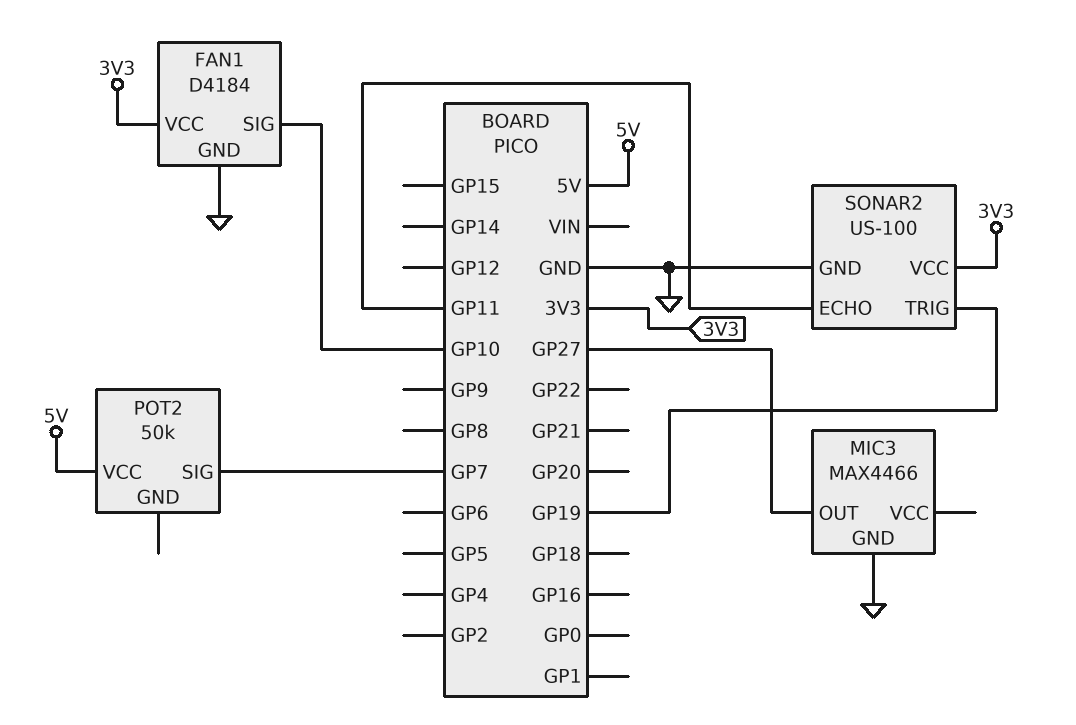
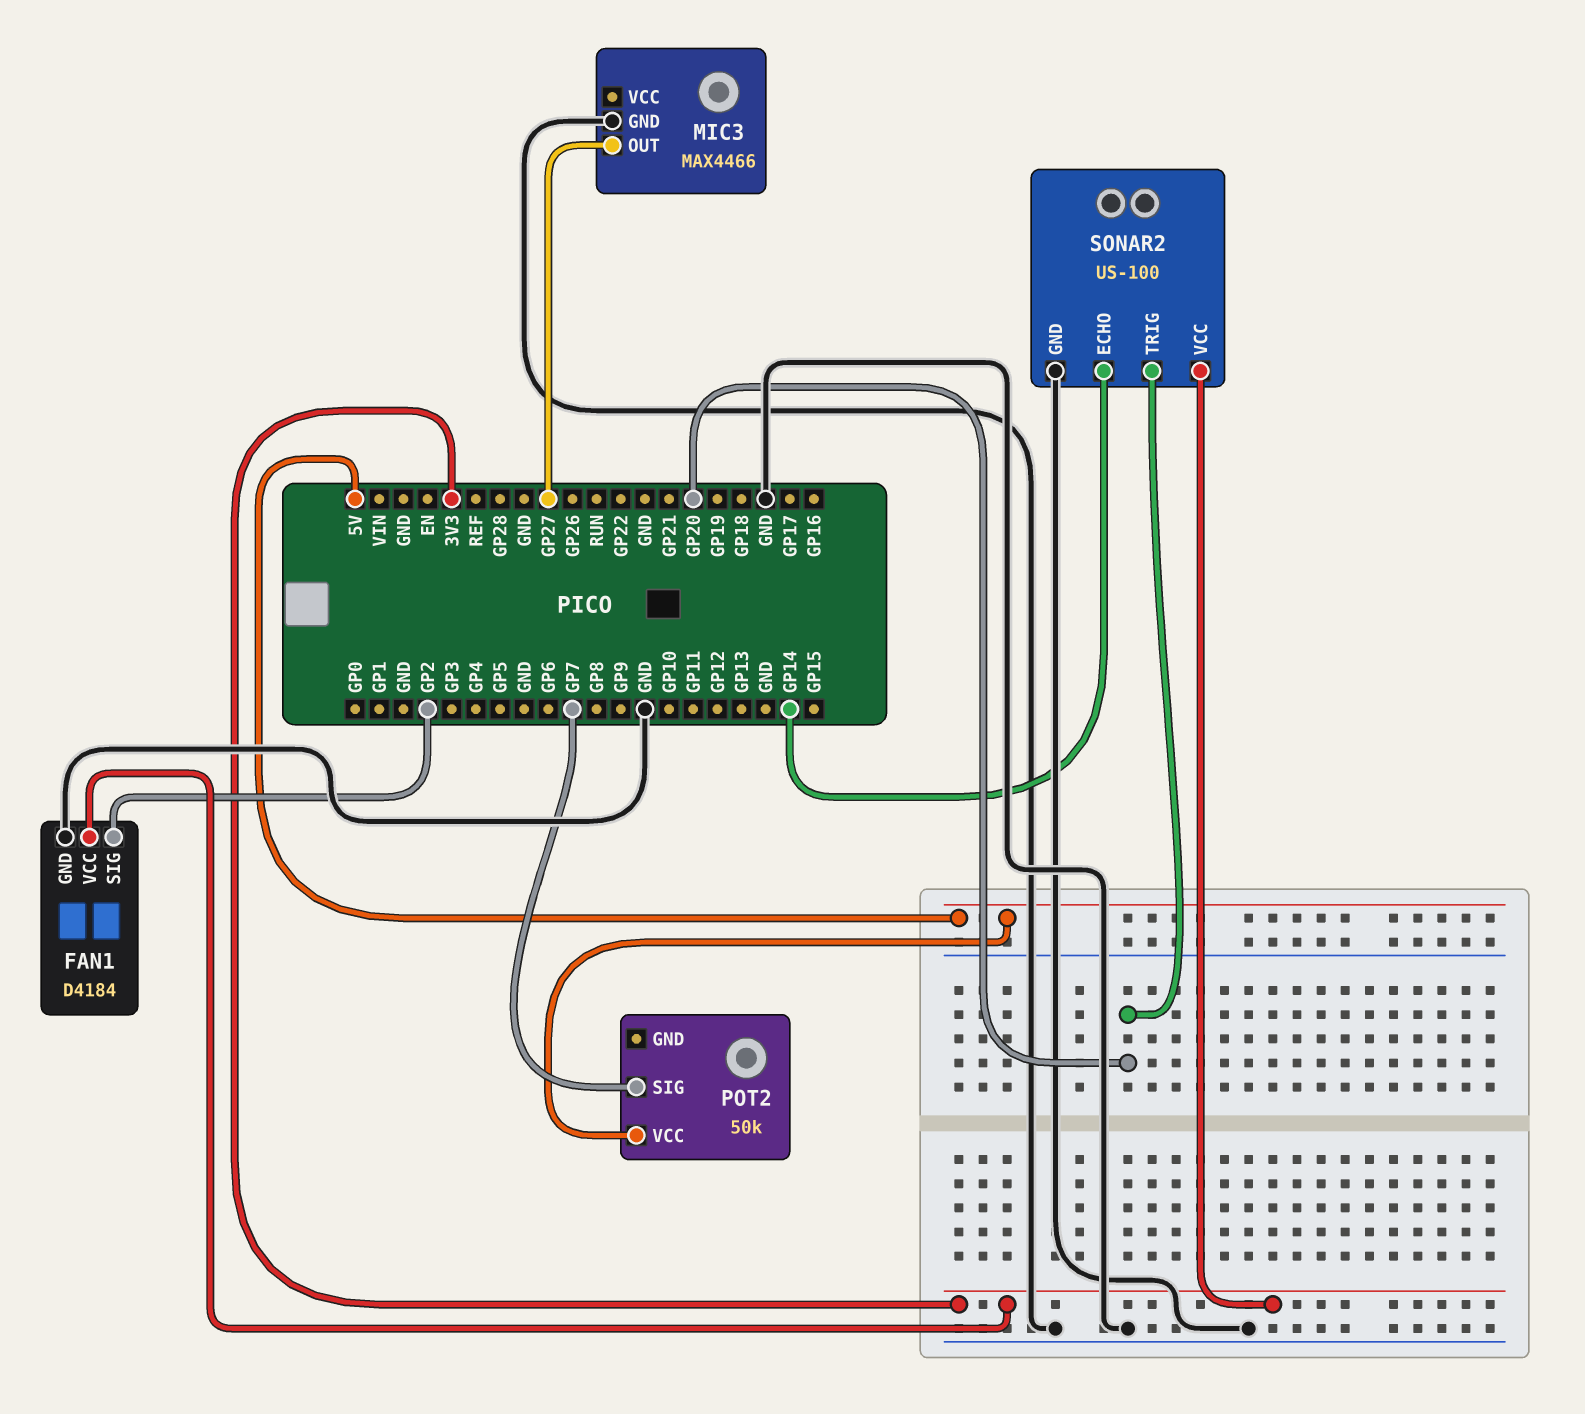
FAN1 pin SIG: GP10 -> GP2
SONAR2 pin ECHO: GP11 -> GP14
SONAR2 pin TRIG: GP19 -> GP20

